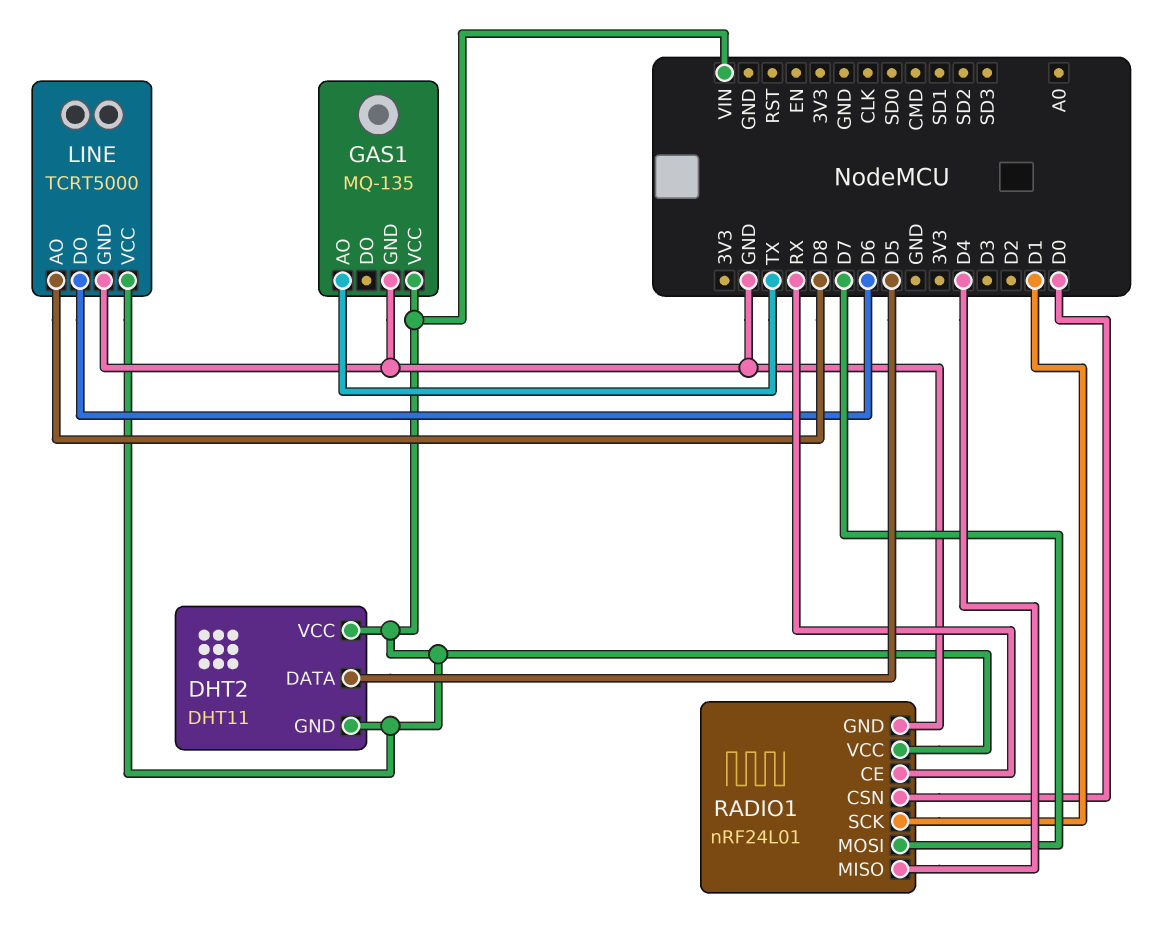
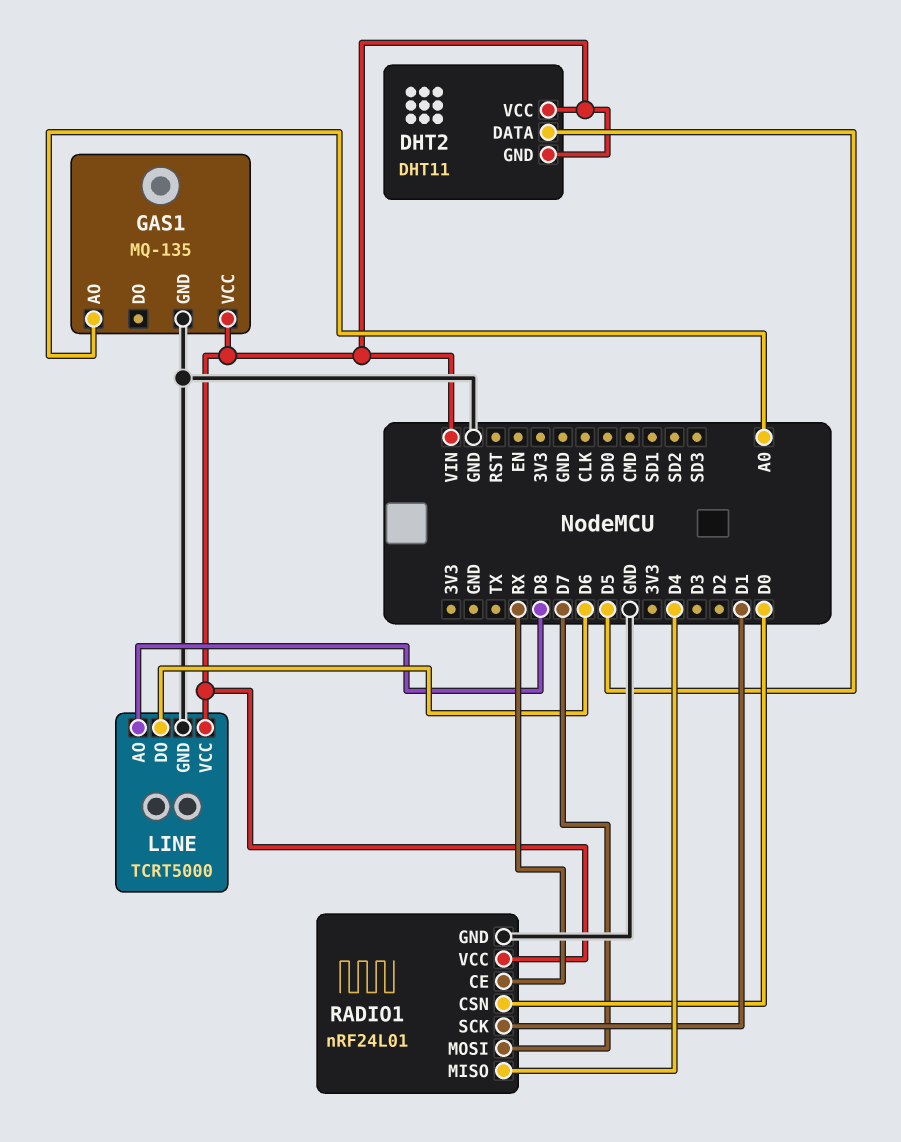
GAS1 pin AO: TX -> A0

